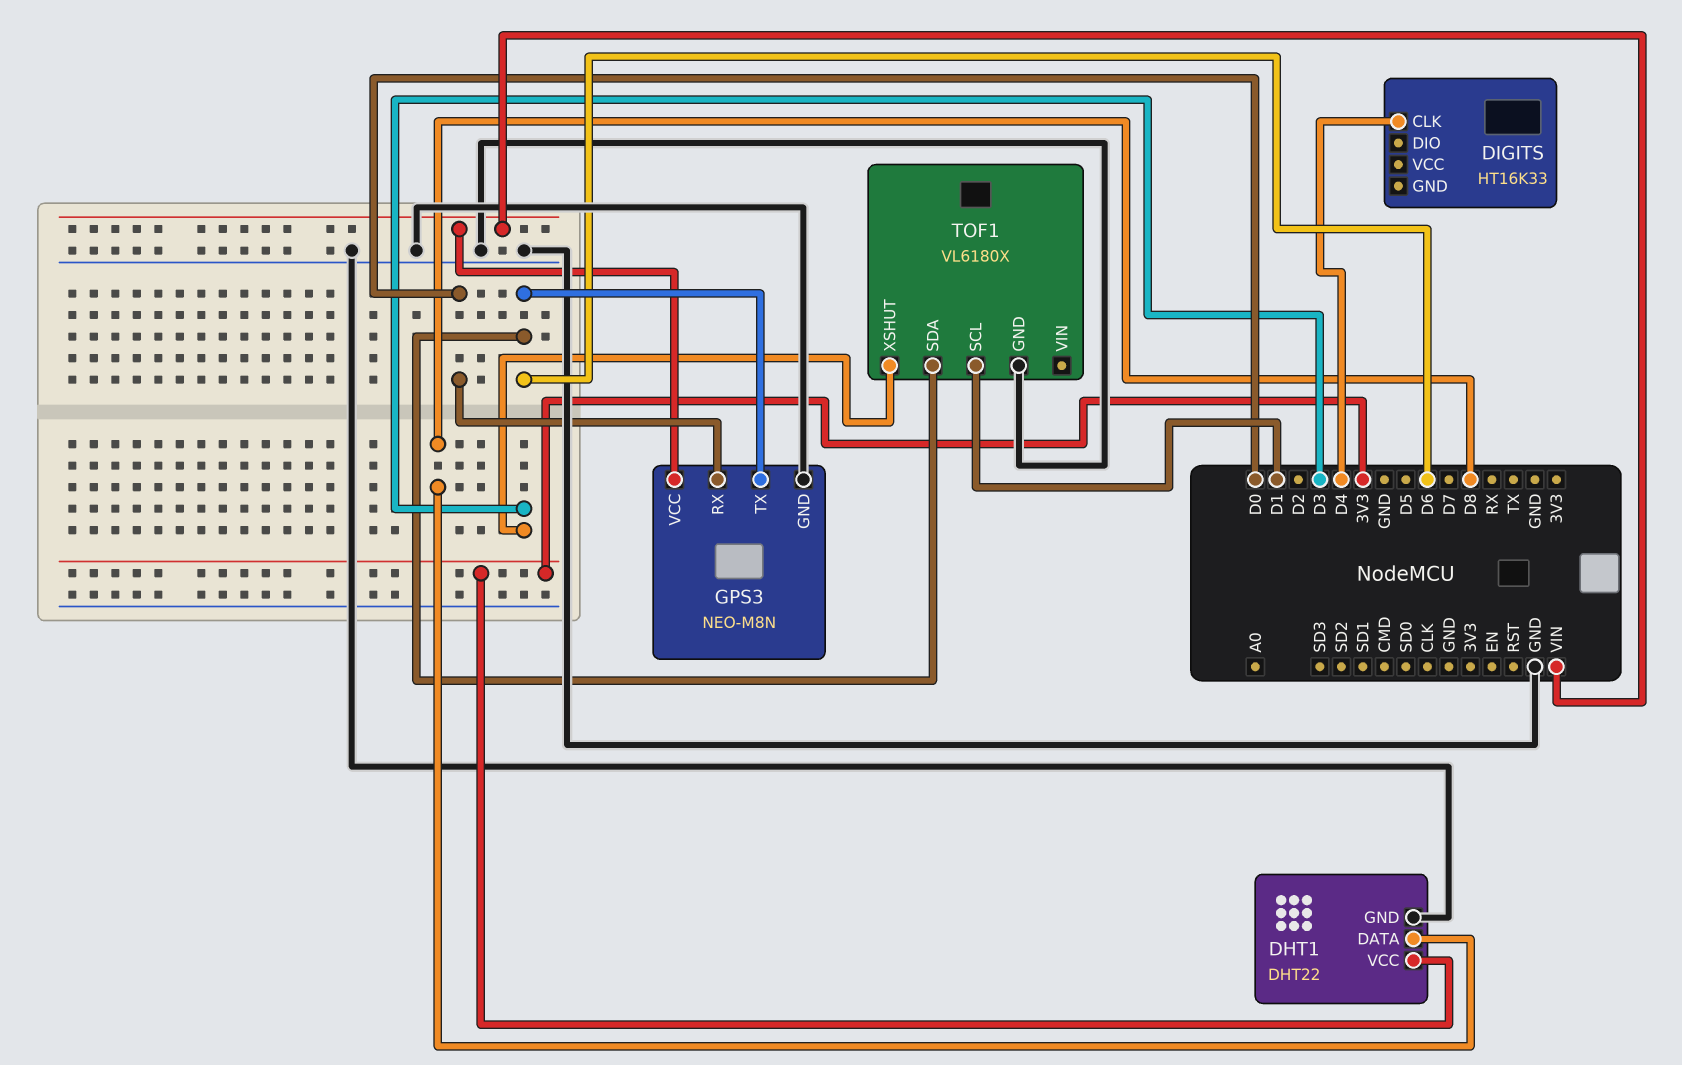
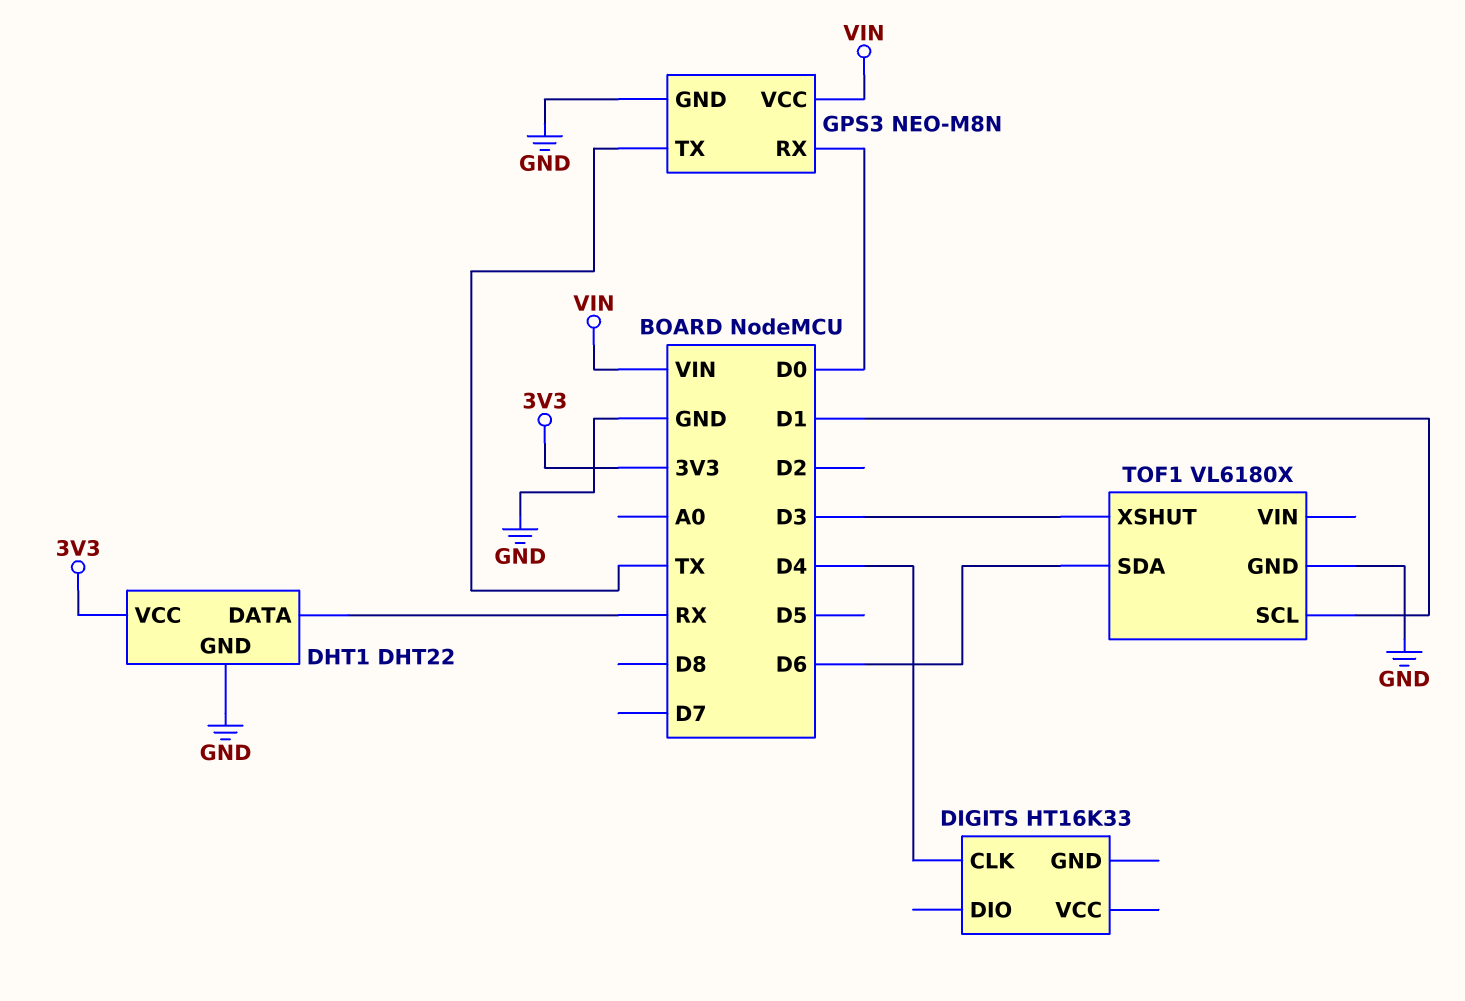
DHT1 pin DATA: D8 -> RX
GPS3 pin TX: D6 -> TX

